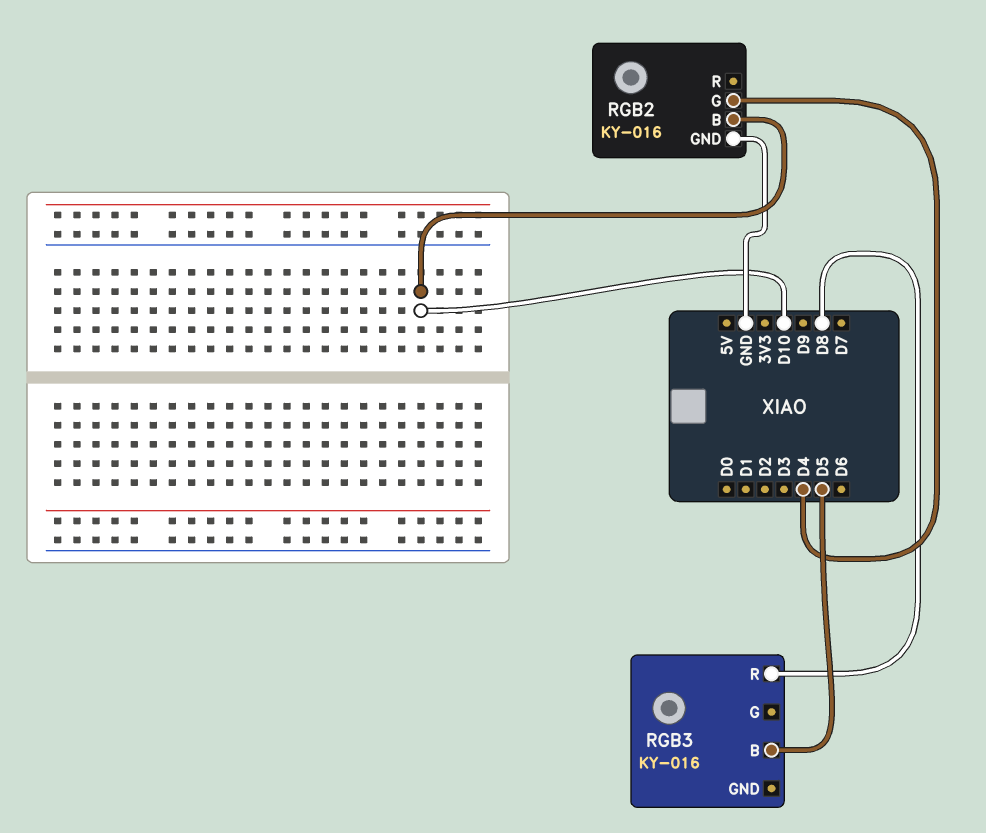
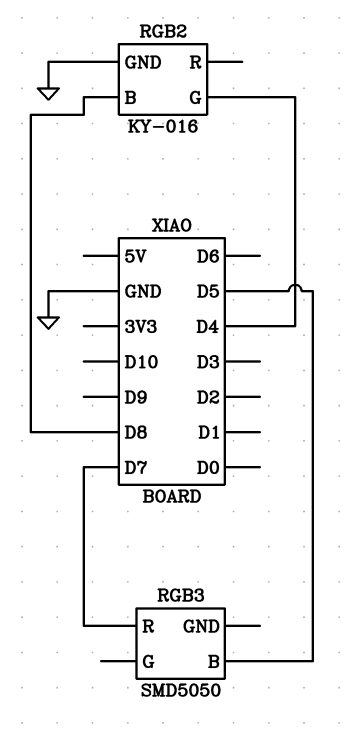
RGB2 pin B: D10 -> D8
RGB3: KY-016 -> SMD5050
RGB3 pin R: D8 -> D7

